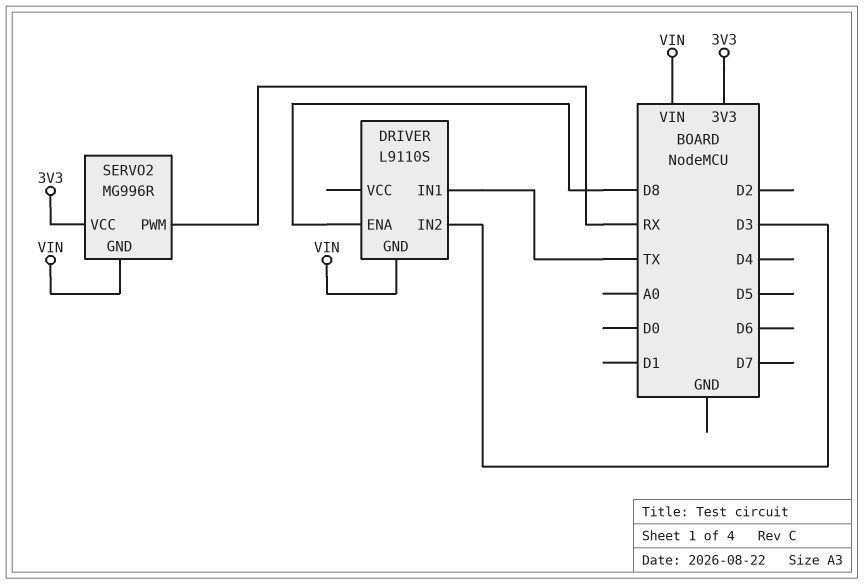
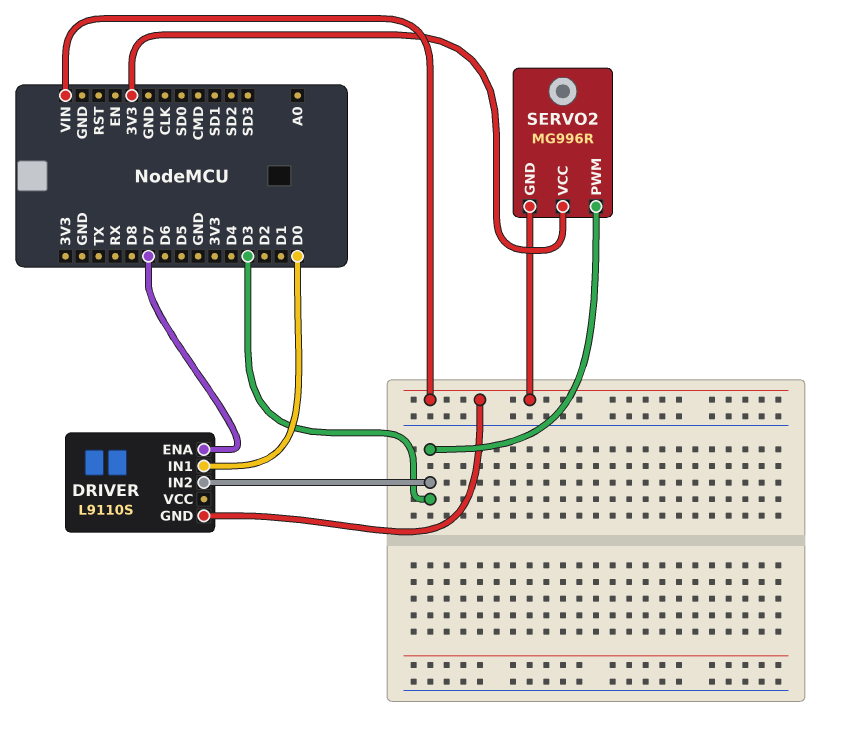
DRIVER pin ENA: D8 -> D7
DRIVER pin IN1: TX -> D0
SERVO2 pin PWM: RX -> D3

